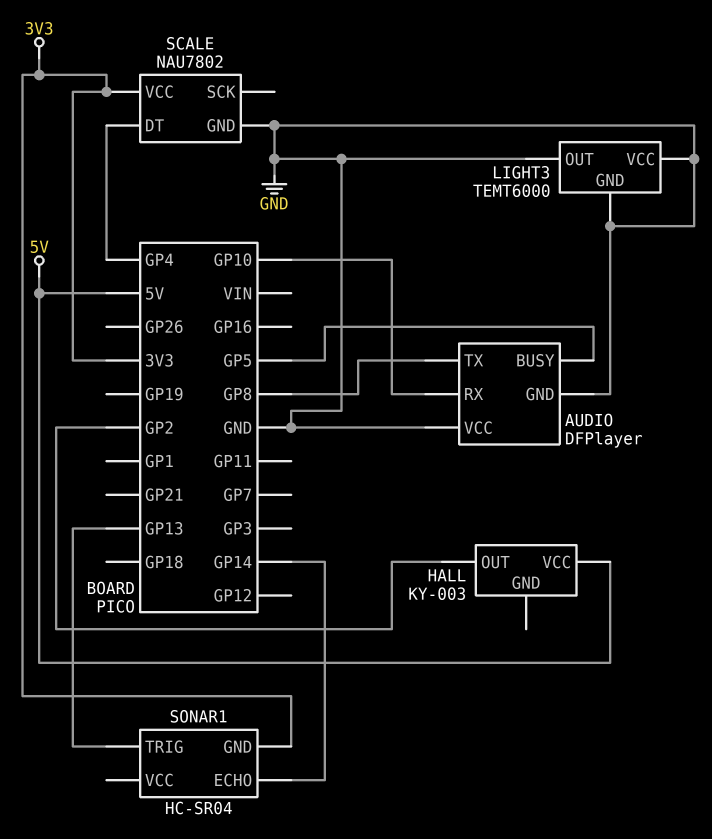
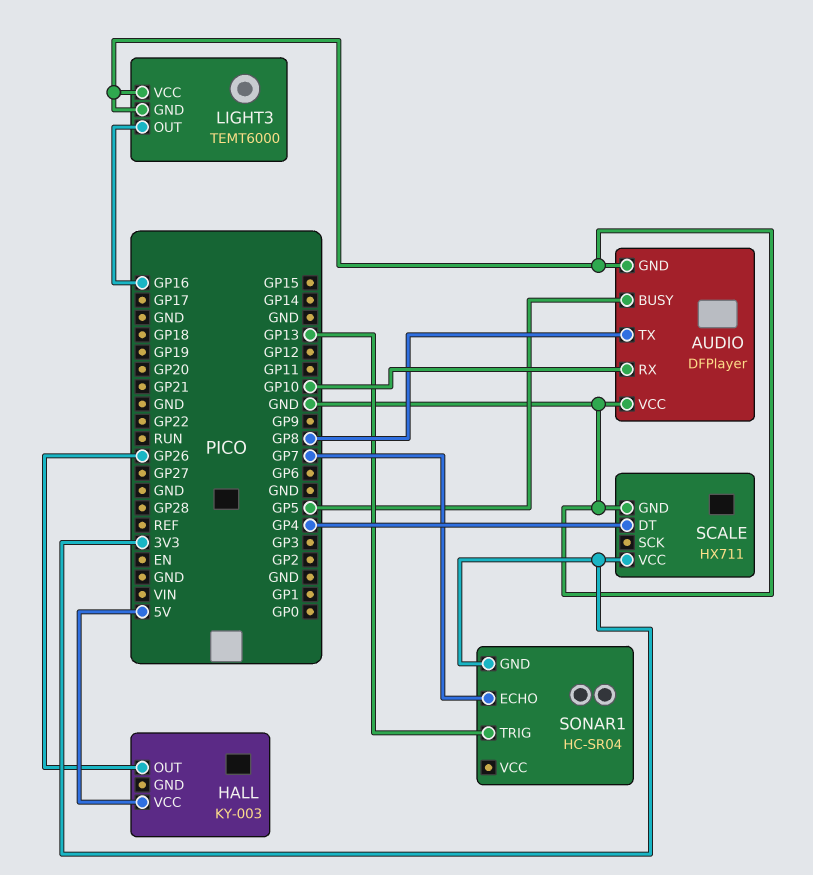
HALL pin OUT: GP2 -> GP26
LIGHT3 pin OUT: GND -> GP16
SCALE: NAU7802 -> HX711
SONAR1 pin ECHO: GP14 -> GP7

